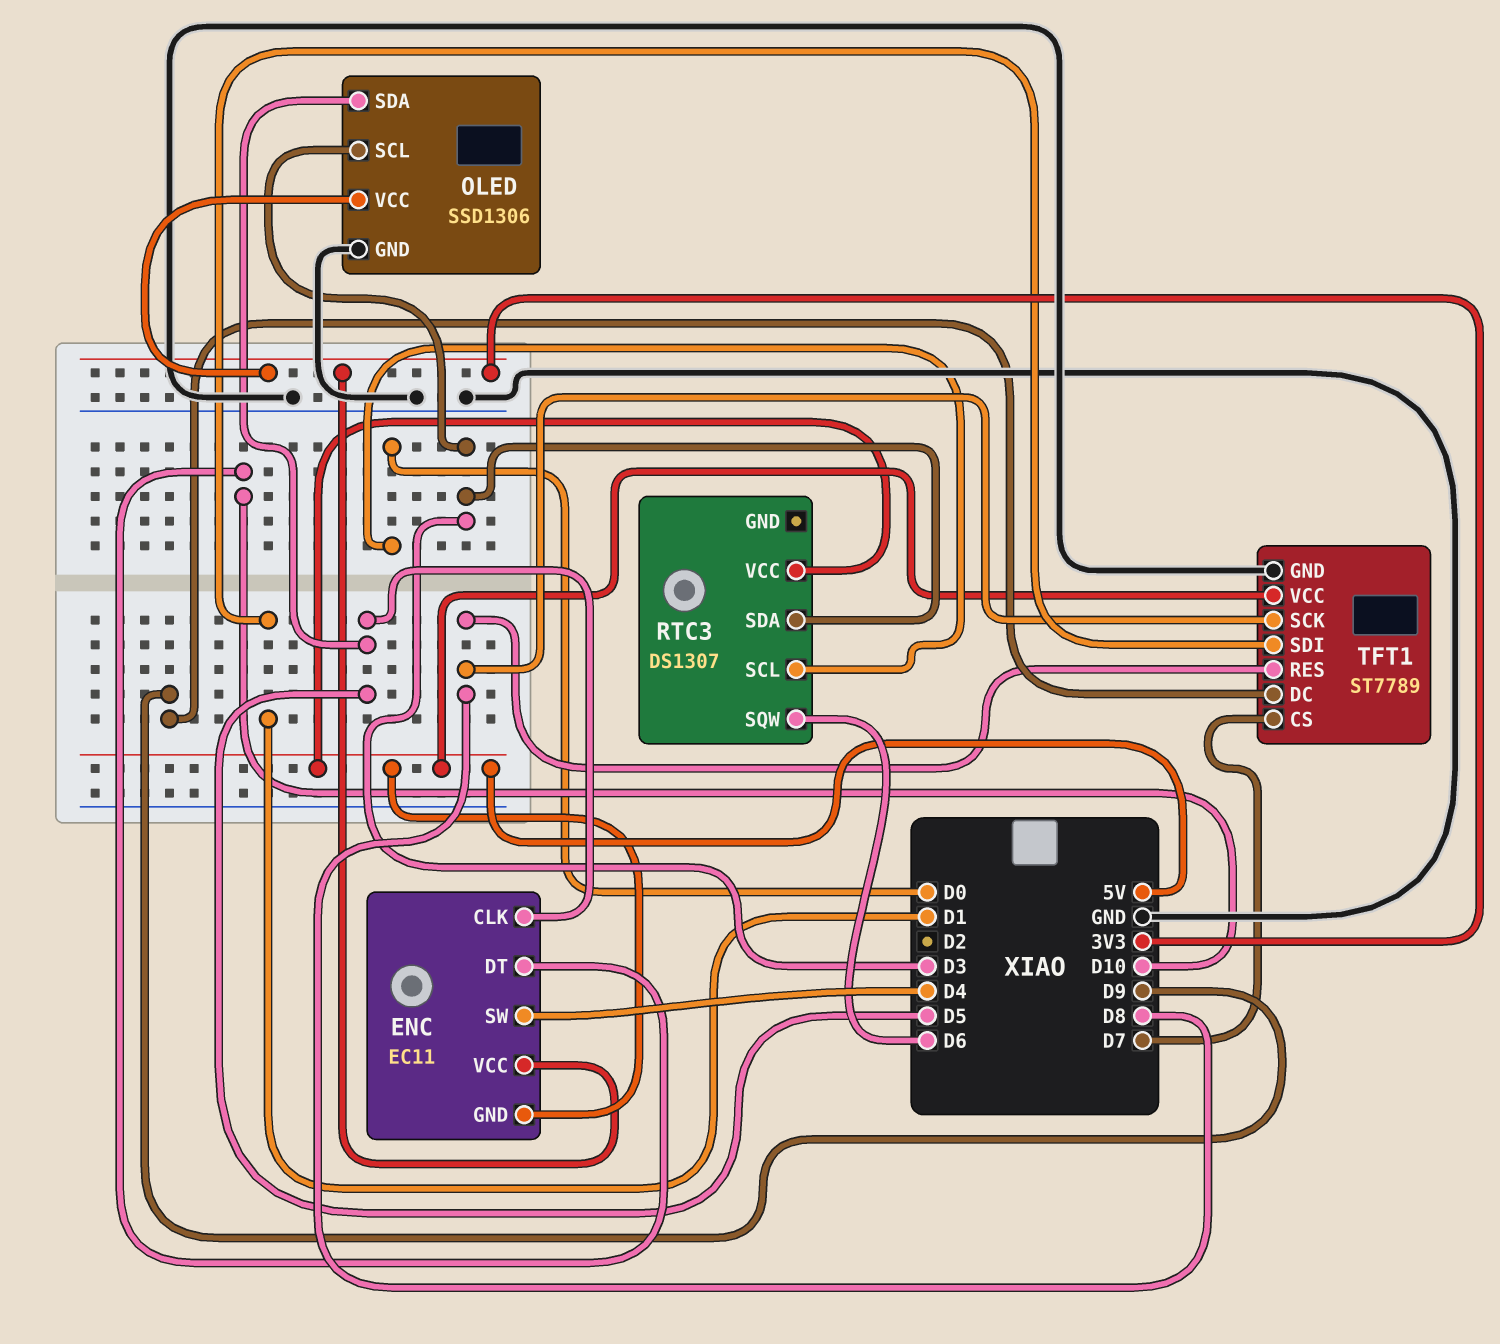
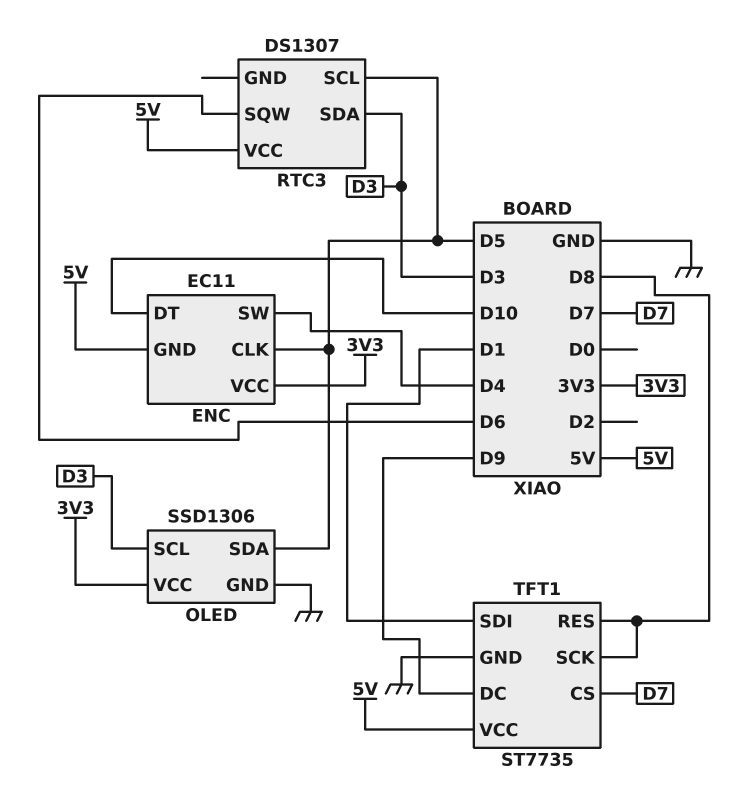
RTC3 pin SCL: D0 -> D5
TFT1: ST7789 -> ST7735

